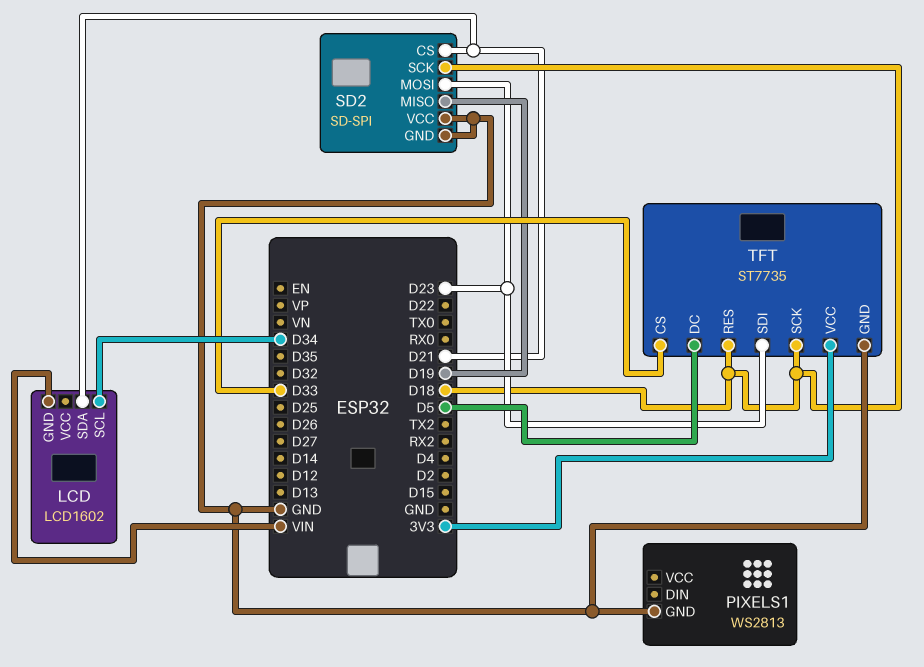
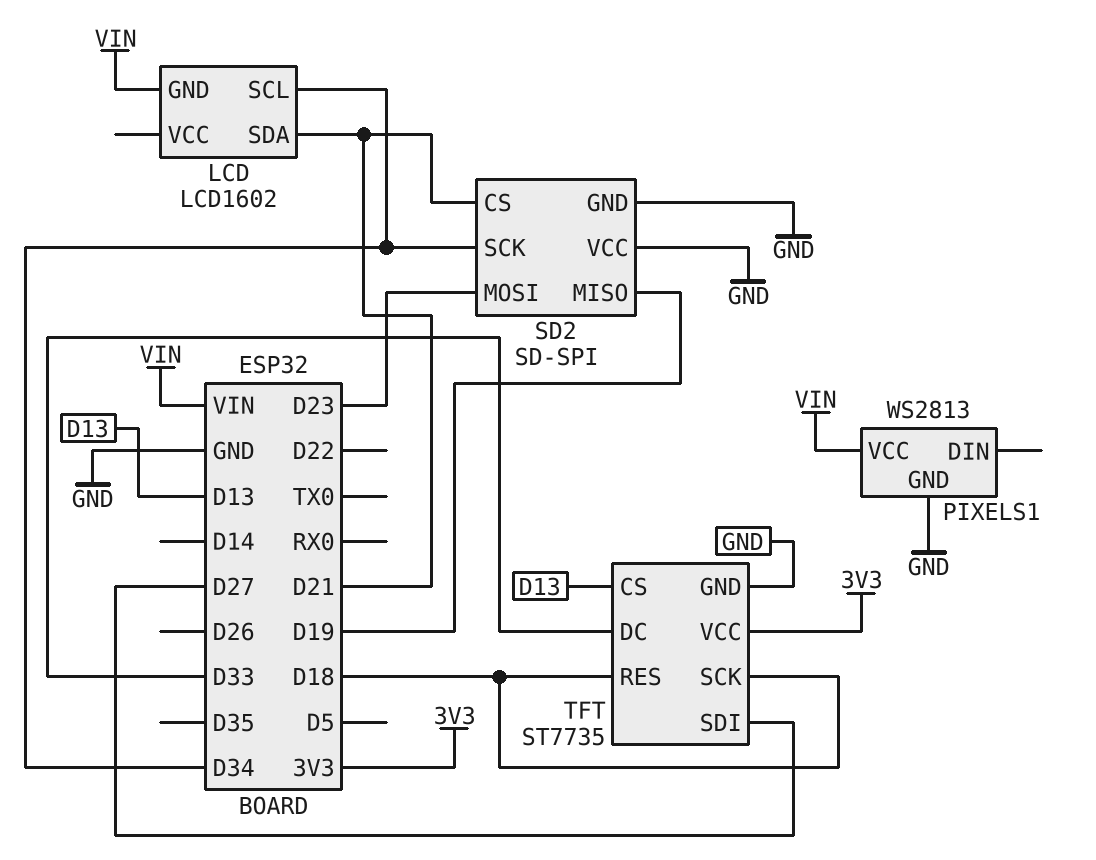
PIXELS1 pin VCC: none -> VIN
SD2 pin SCK: D18 -> D34
TFT pin CS: D33 -> D13
TFT pin DC: D5 -> D33
TFT pin SDI: D23 -> D27

